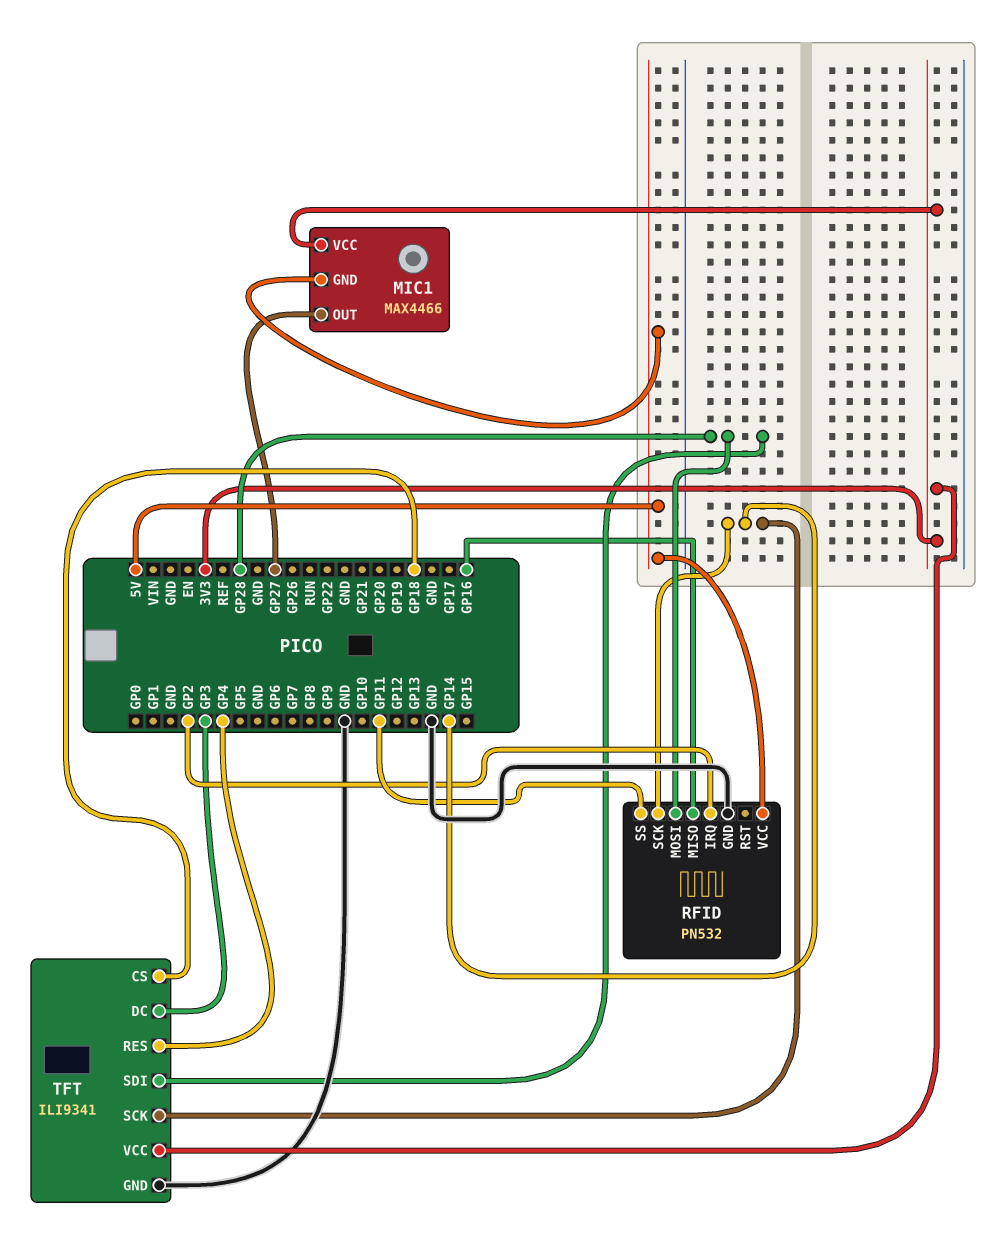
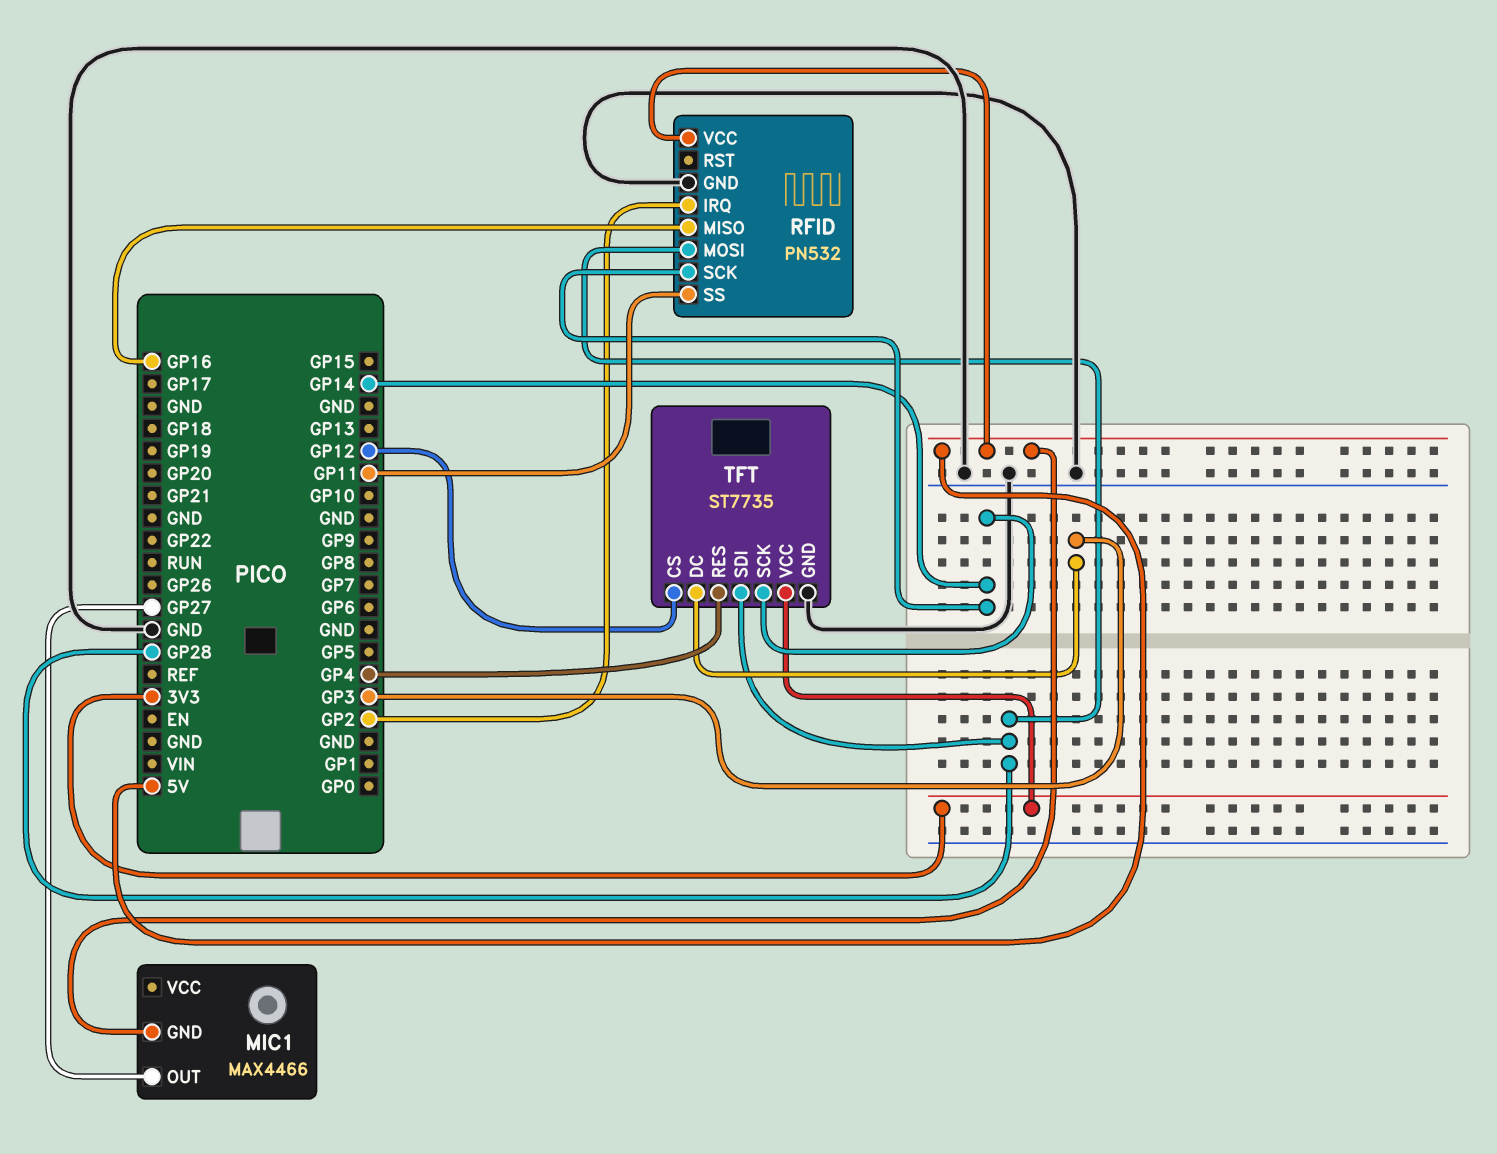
MIC1 pin VCC: 3V3 -> none
TFT: ILI9341 -> ST7735
TFT pin CS: GP18 -> GP12

